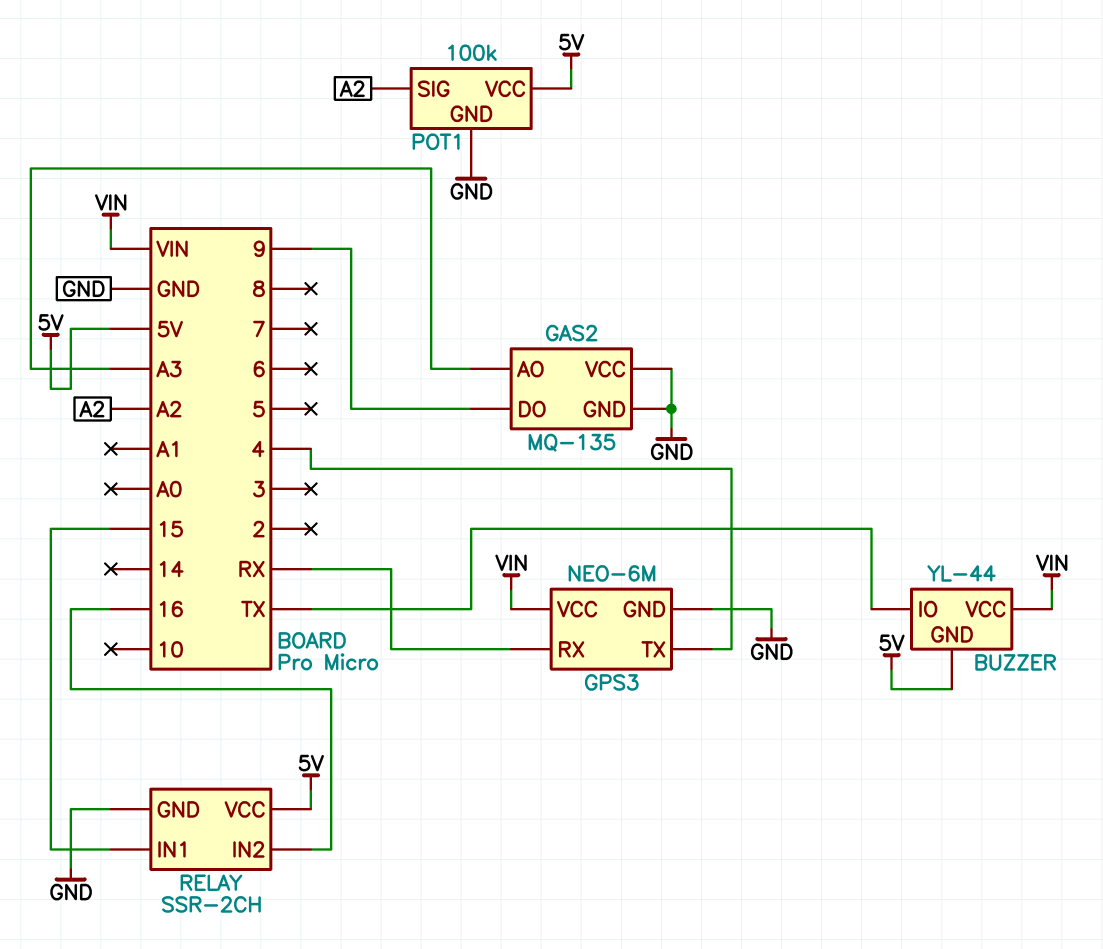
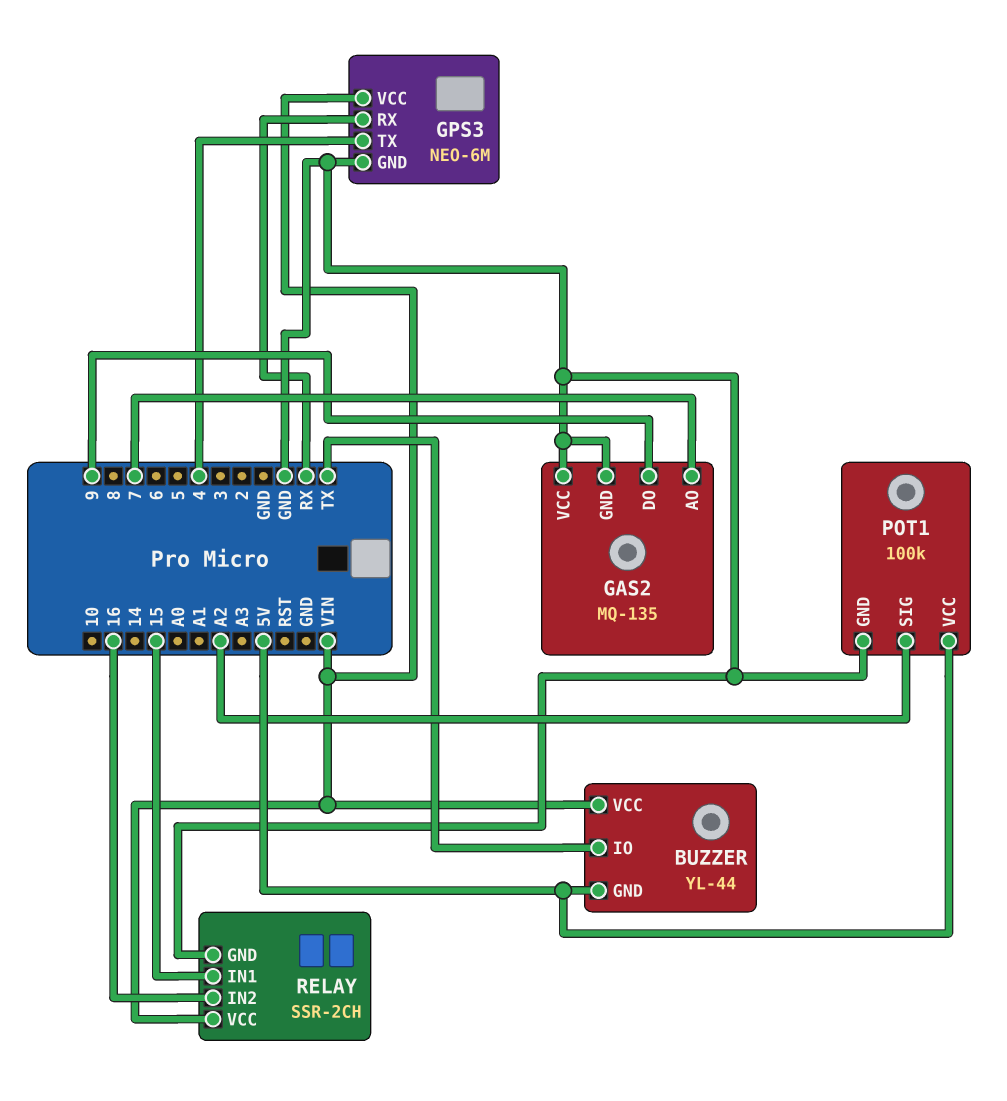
GAS2 pin AO: A3 -> 7
RELAY pin VCC: 5V -> VIN

